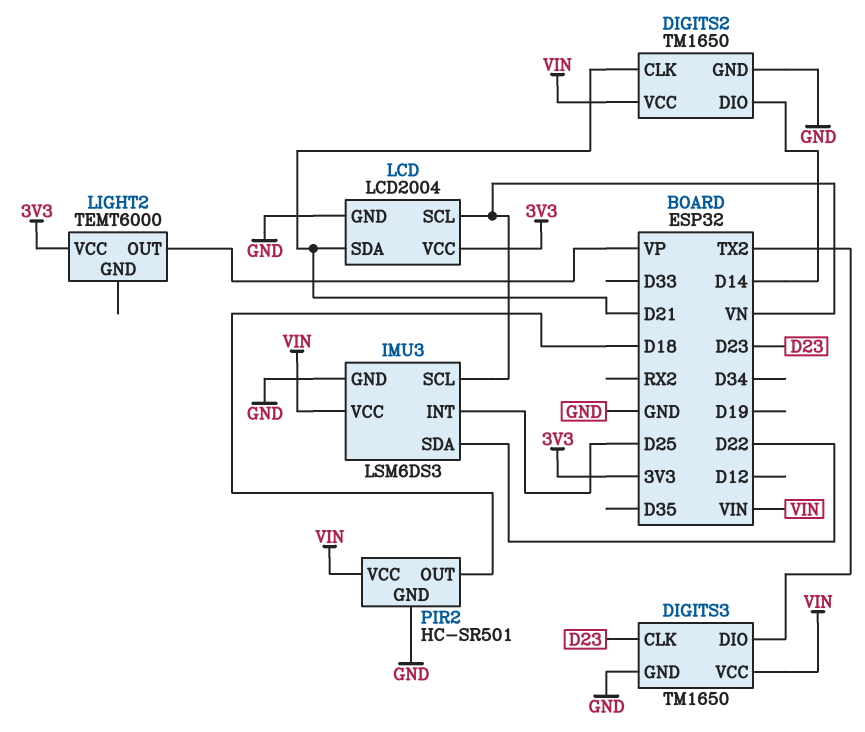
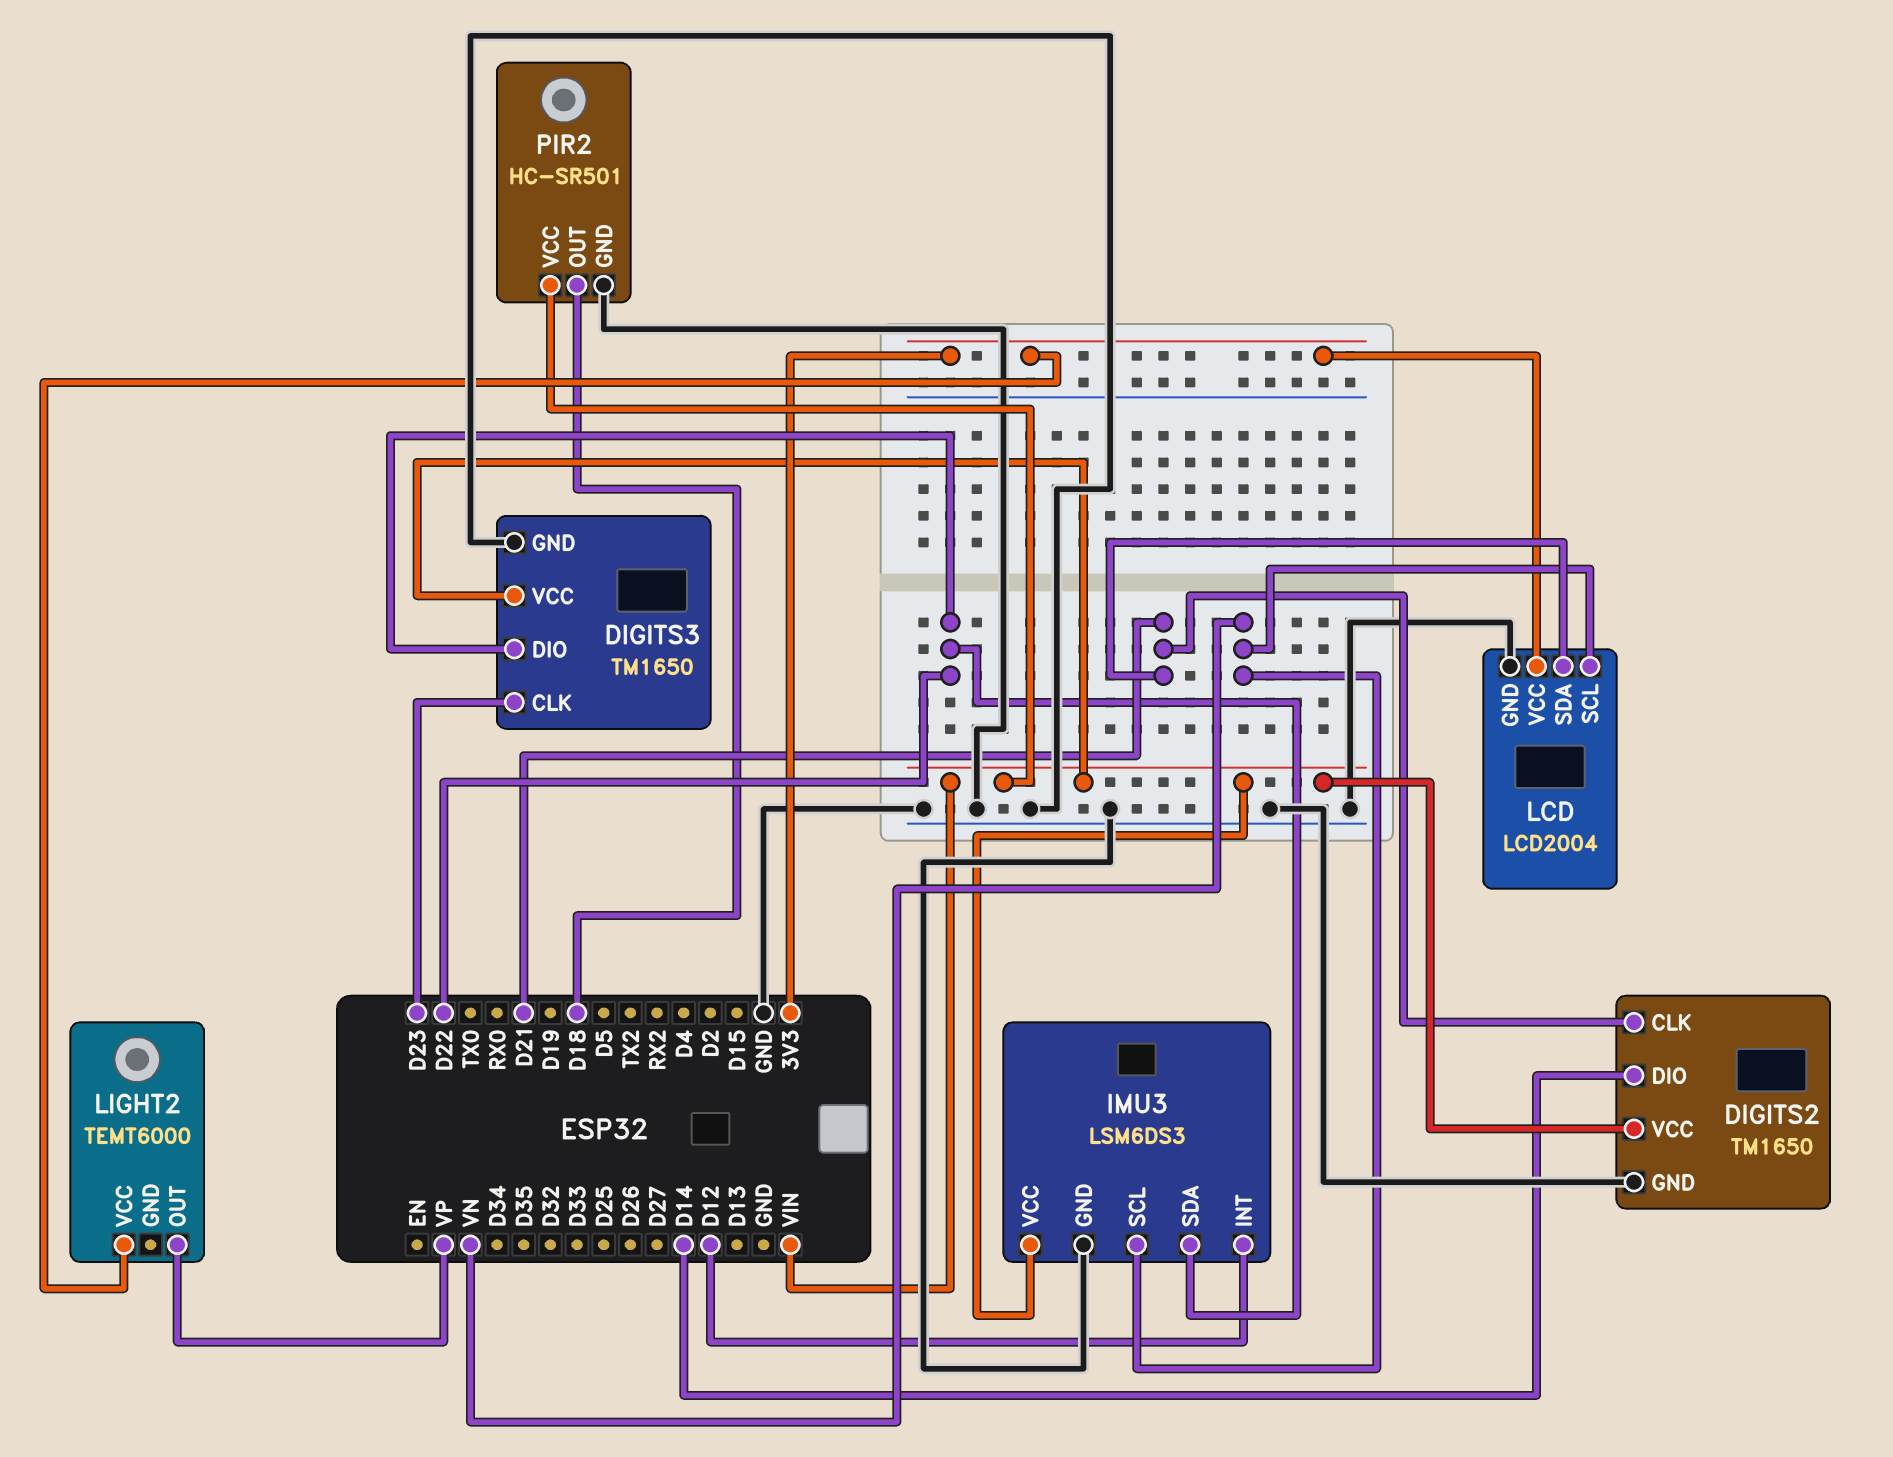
DIGITS3 pin DIO: TX2 -> D22
IMU3 pin INT: D25 -> D12

